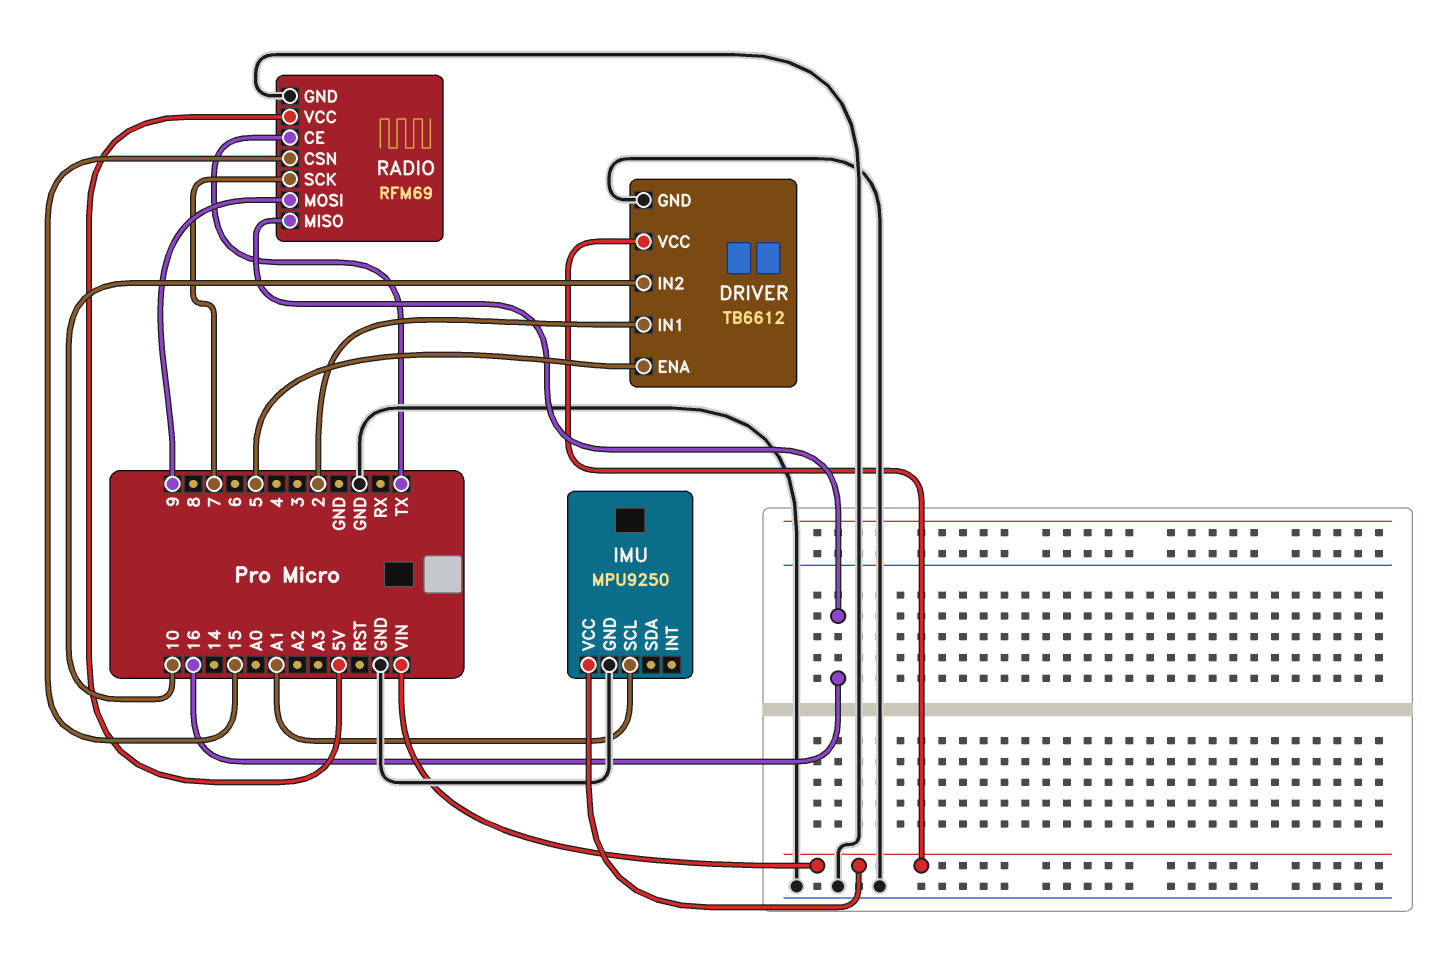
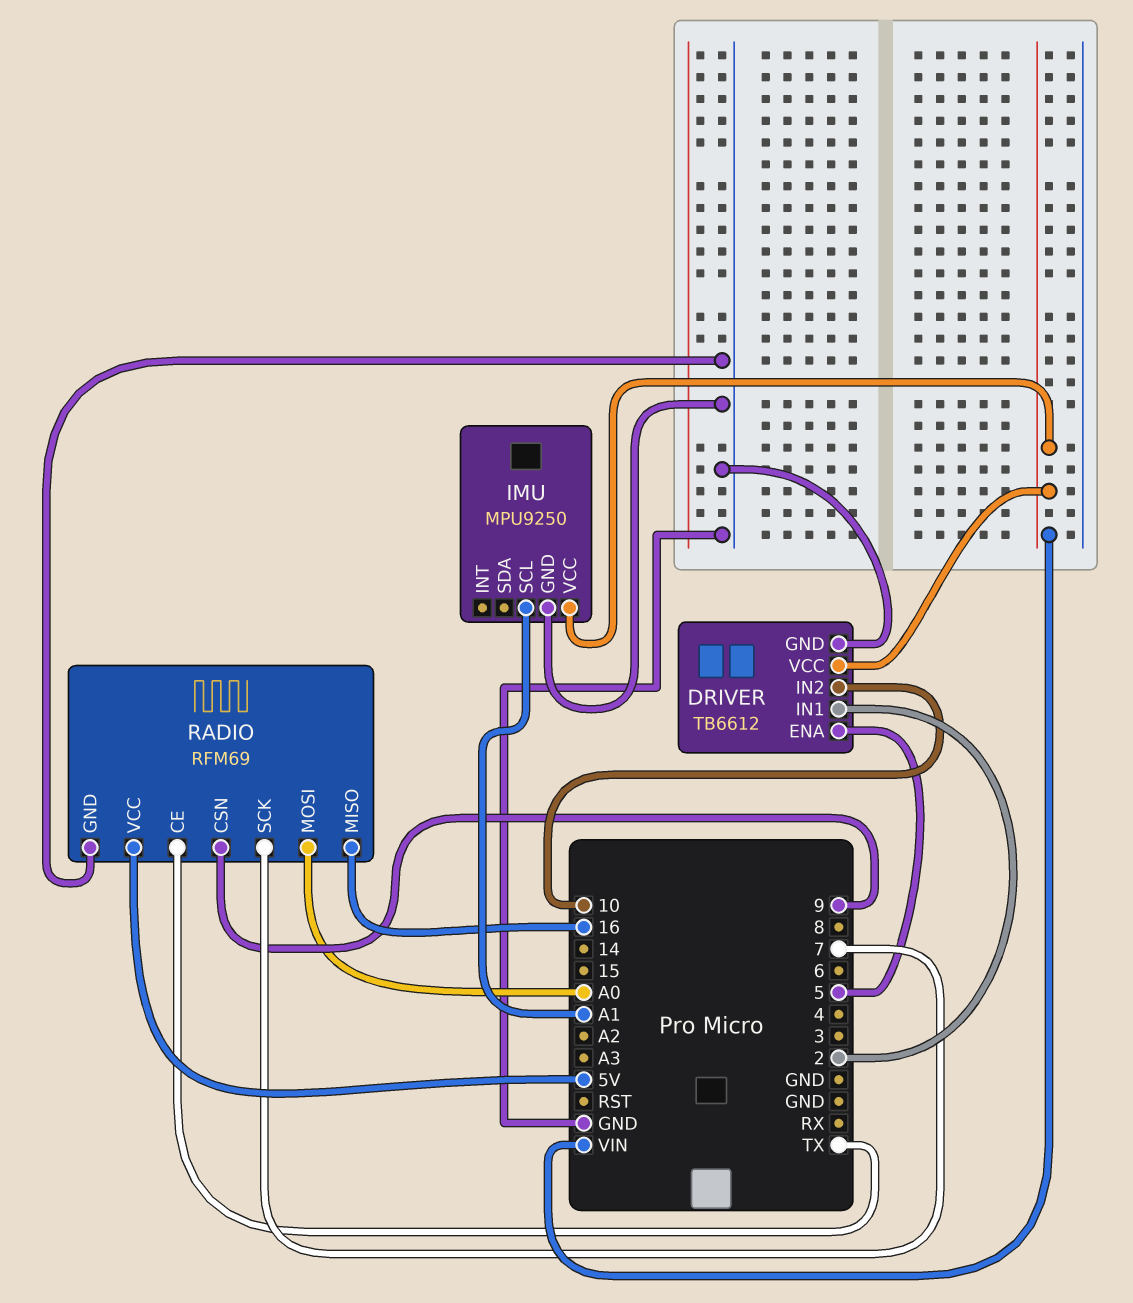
RADIO pin CSN: 15 -> 9
RADIO pin MOSI: 9 -> A0

